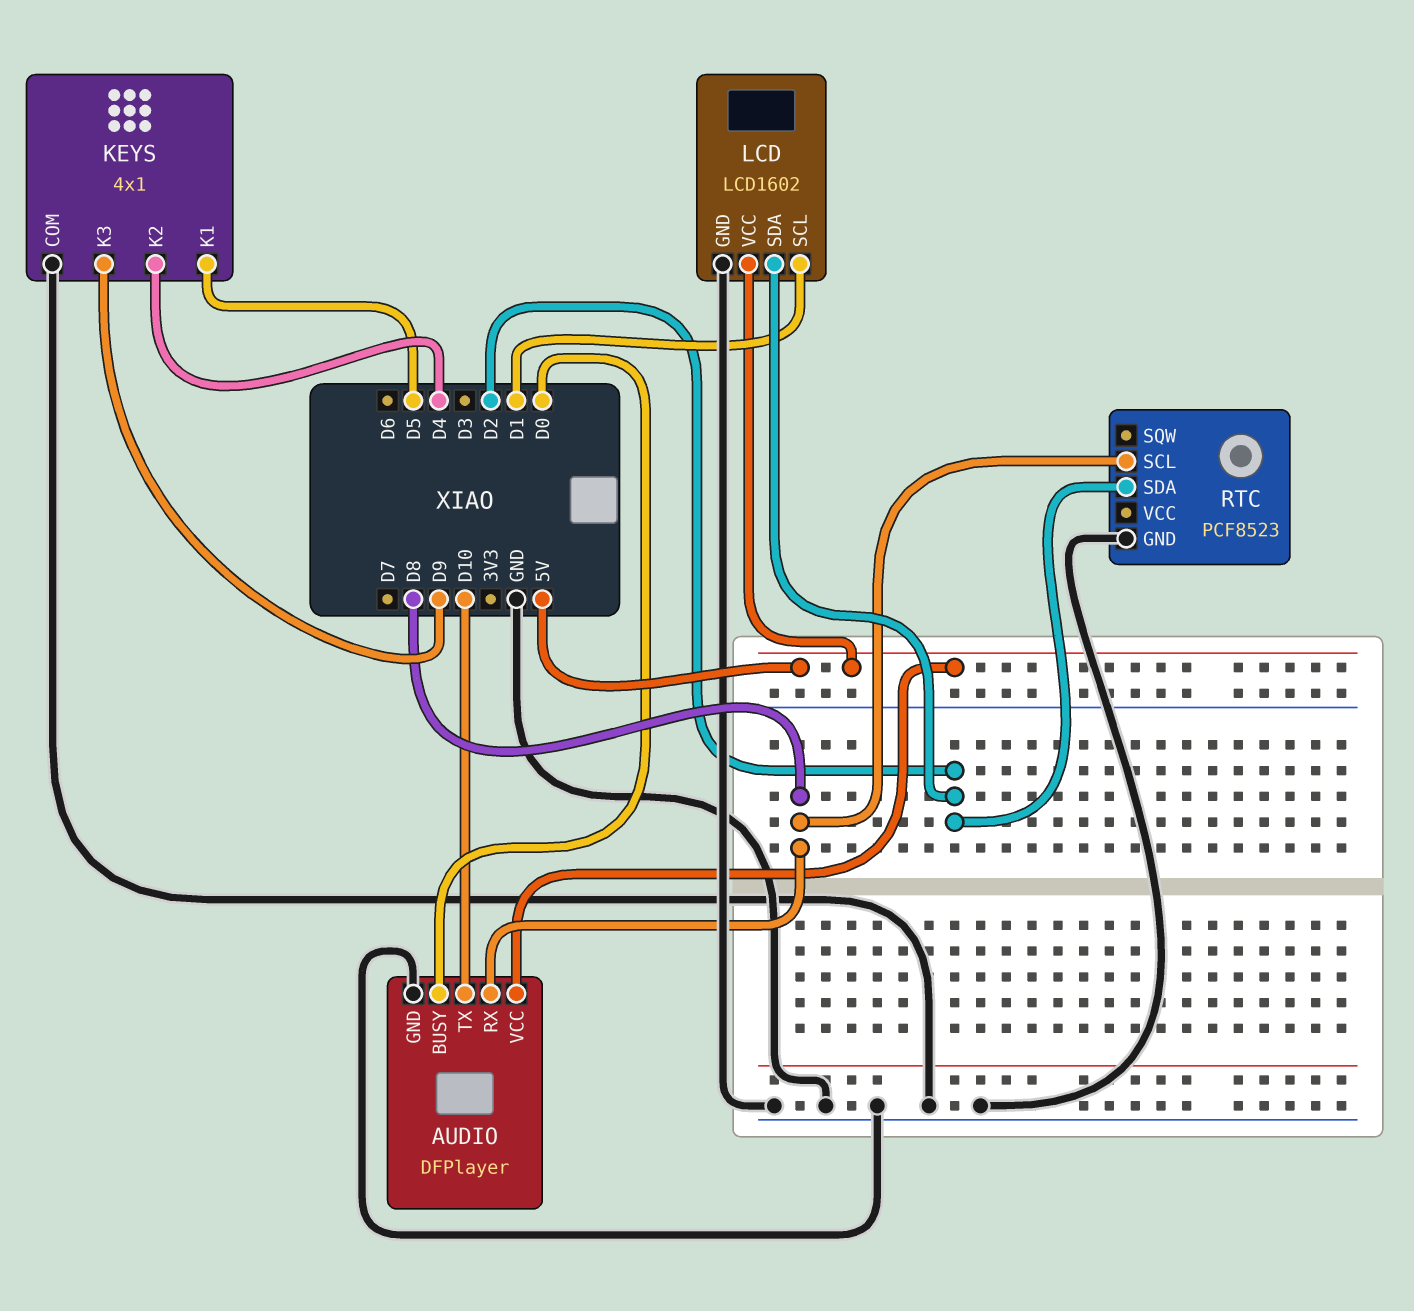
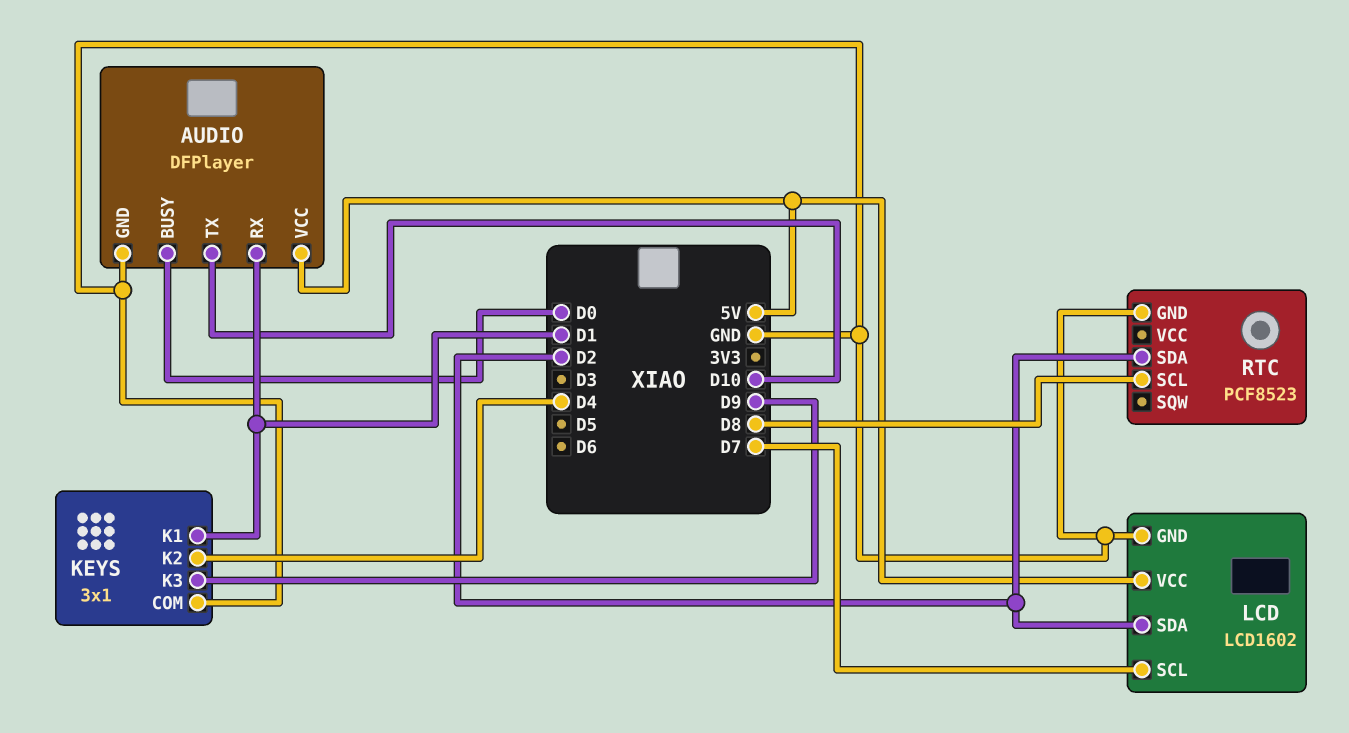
AUDIO pin RX: D8 -> D1
KEYS: 4x1 -> 3x1
KEYS pin K1: D5 -> D1
LCD pin SCL: D1 -> D7

